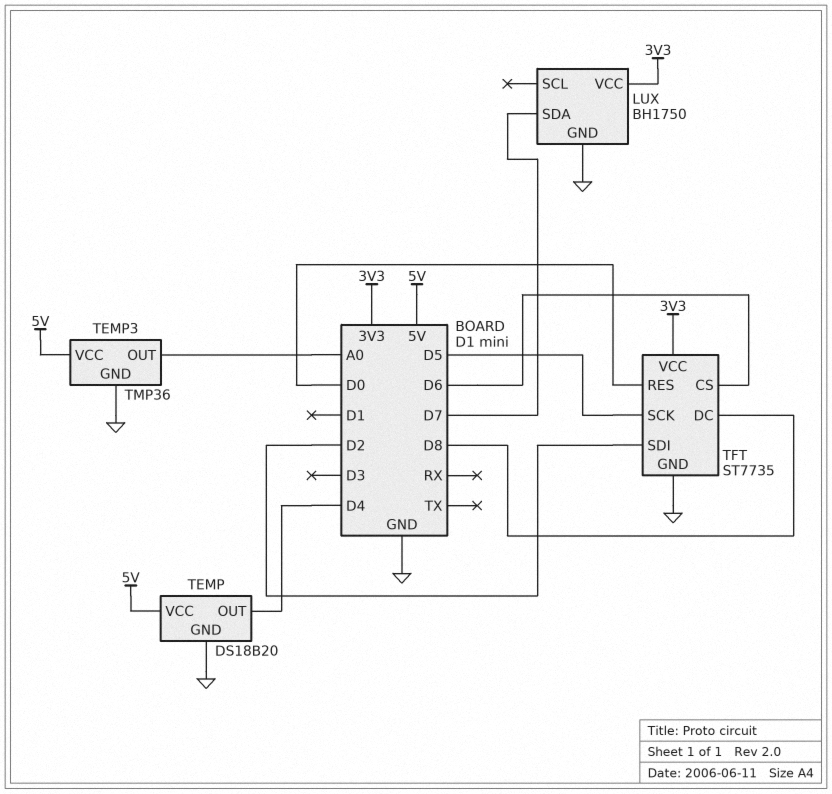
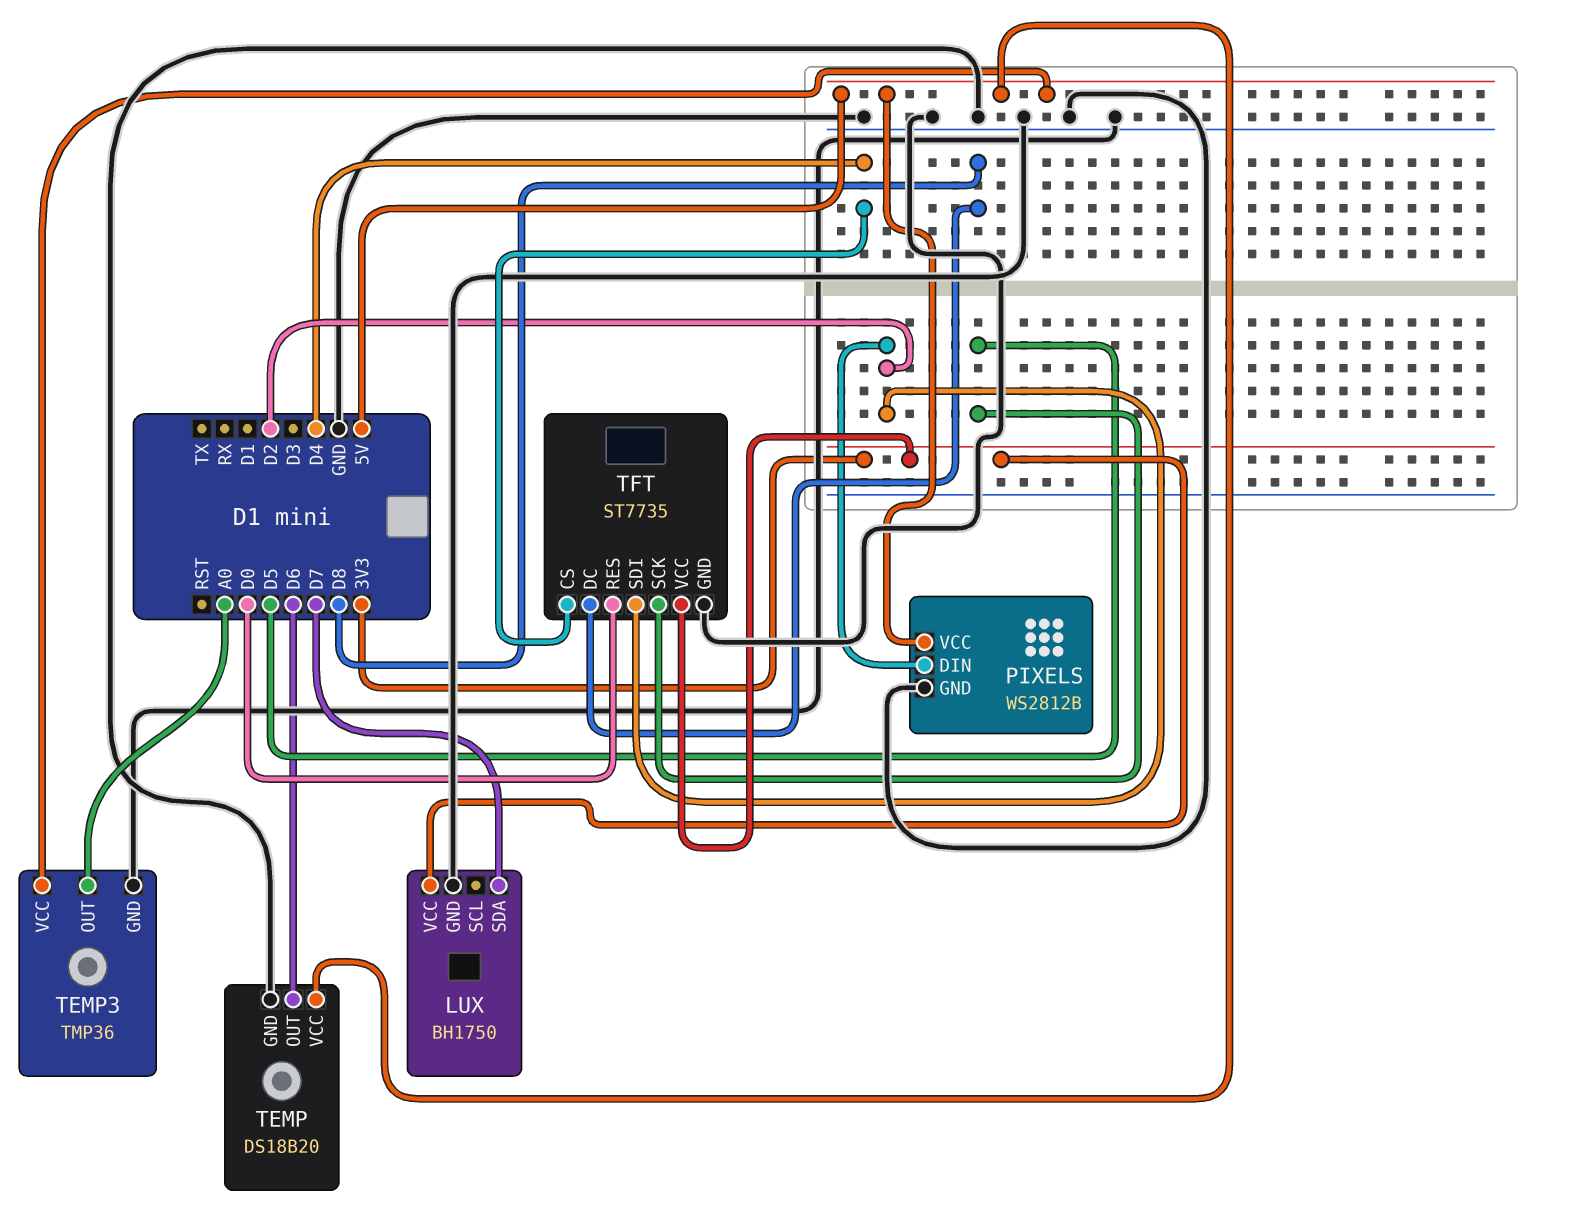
PIXELS: none -> WS2812B
PIXELS pin DIN: none -> D2
PIXELS pin GND: none -> GND
PIXELS pin VCC: none -> 5V
TEMP pin OUT: D4 -> D6
TFT pin CS: D6 -> D4

